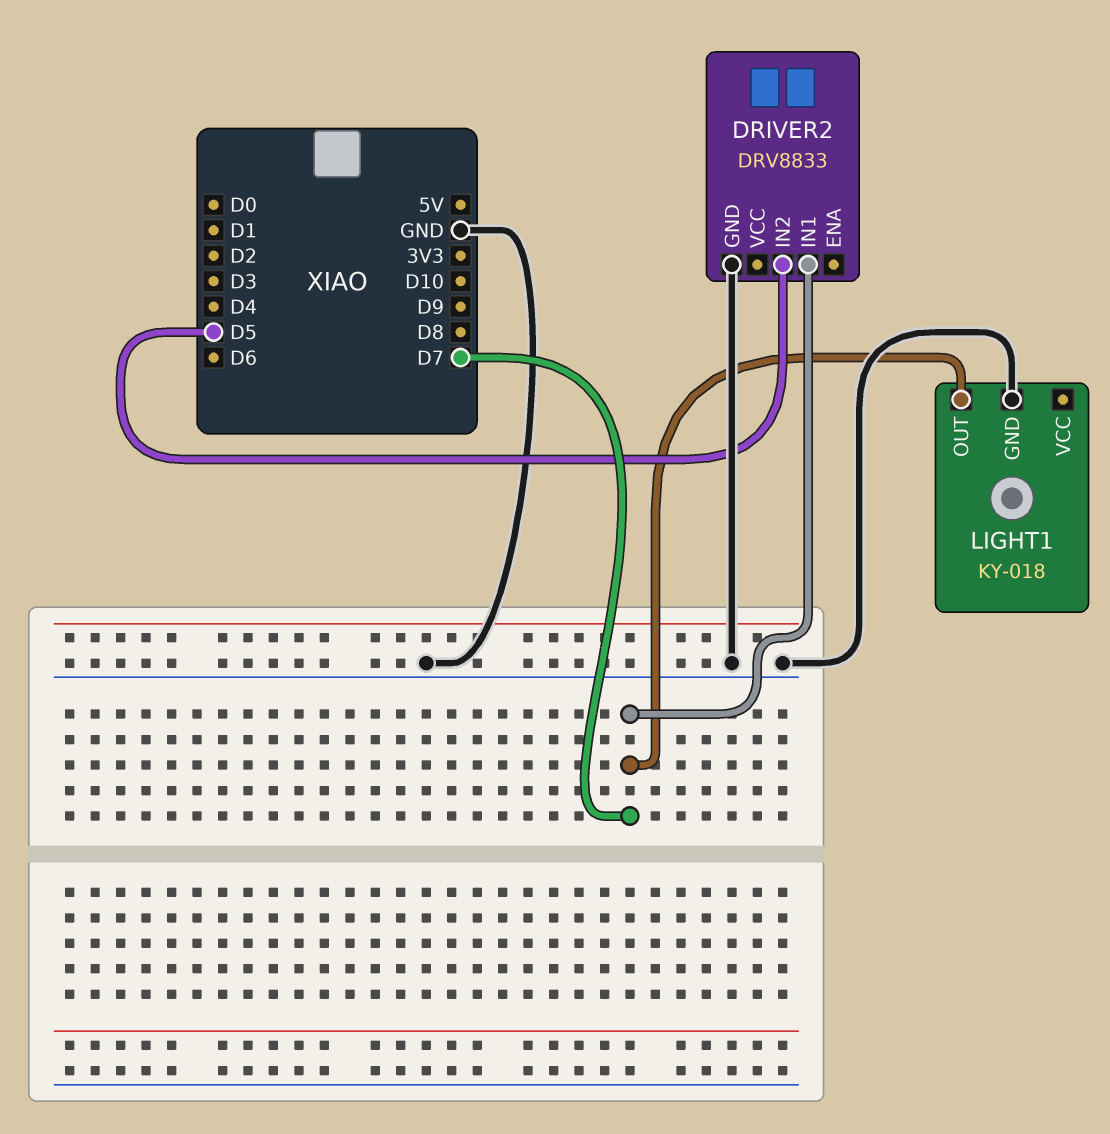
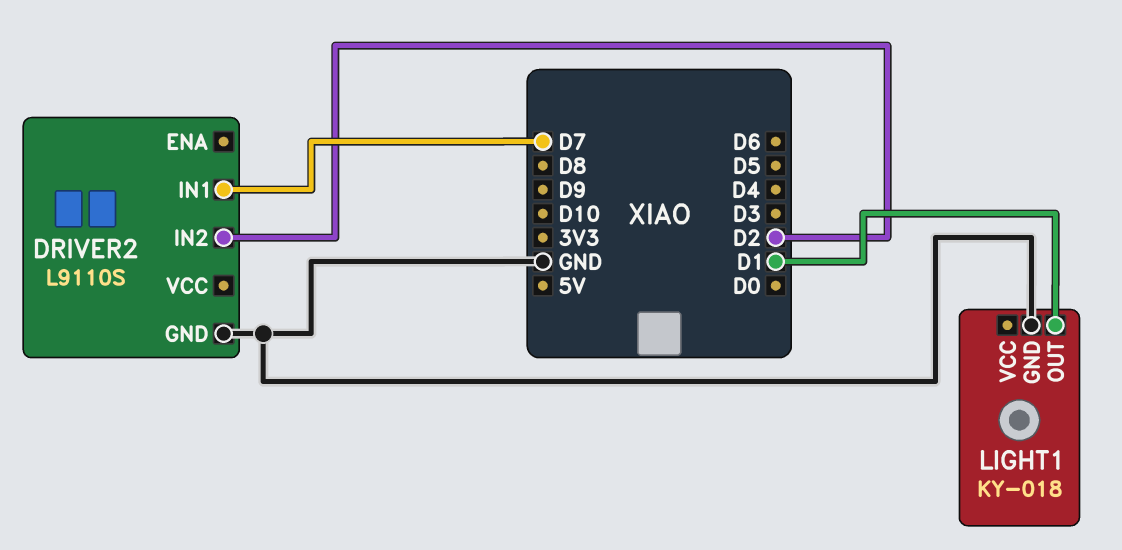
DRIVER2: DRV8833 -> L9110S
DRIVER2 pin IN2: D5 -> D2
LIGHT1 pin OUT: D7 -> D1

